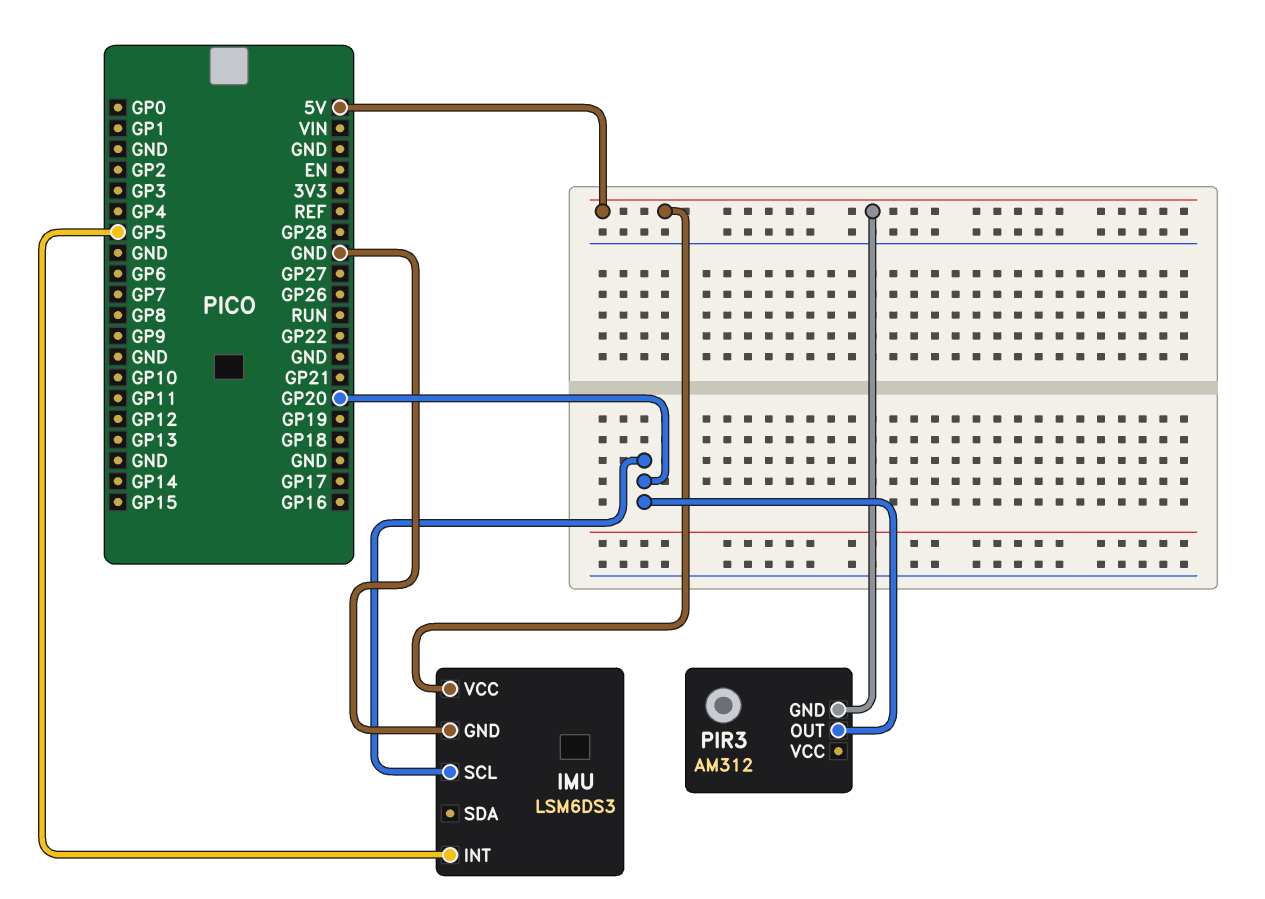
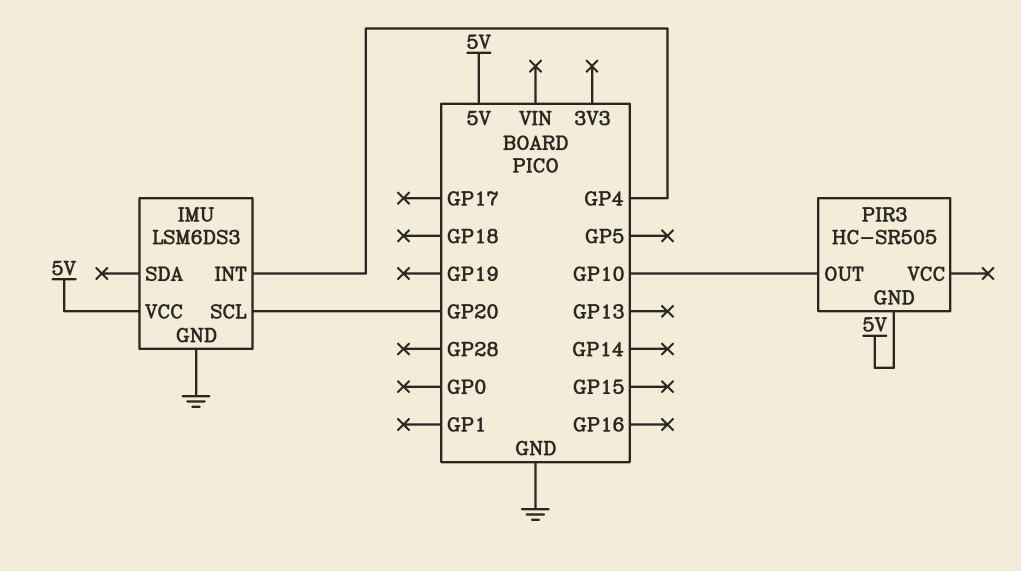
IMU pin INT: GP5 -> GP4
PIR3: AM312 -> HC-SR505
PIR3 pin OUT: GP20 -> GP10

